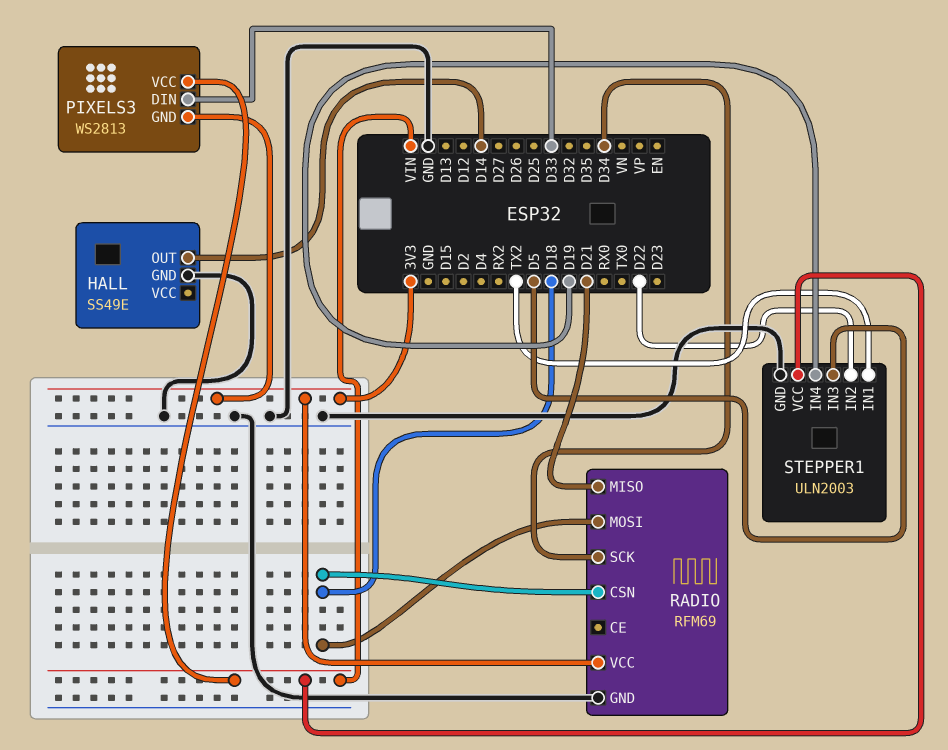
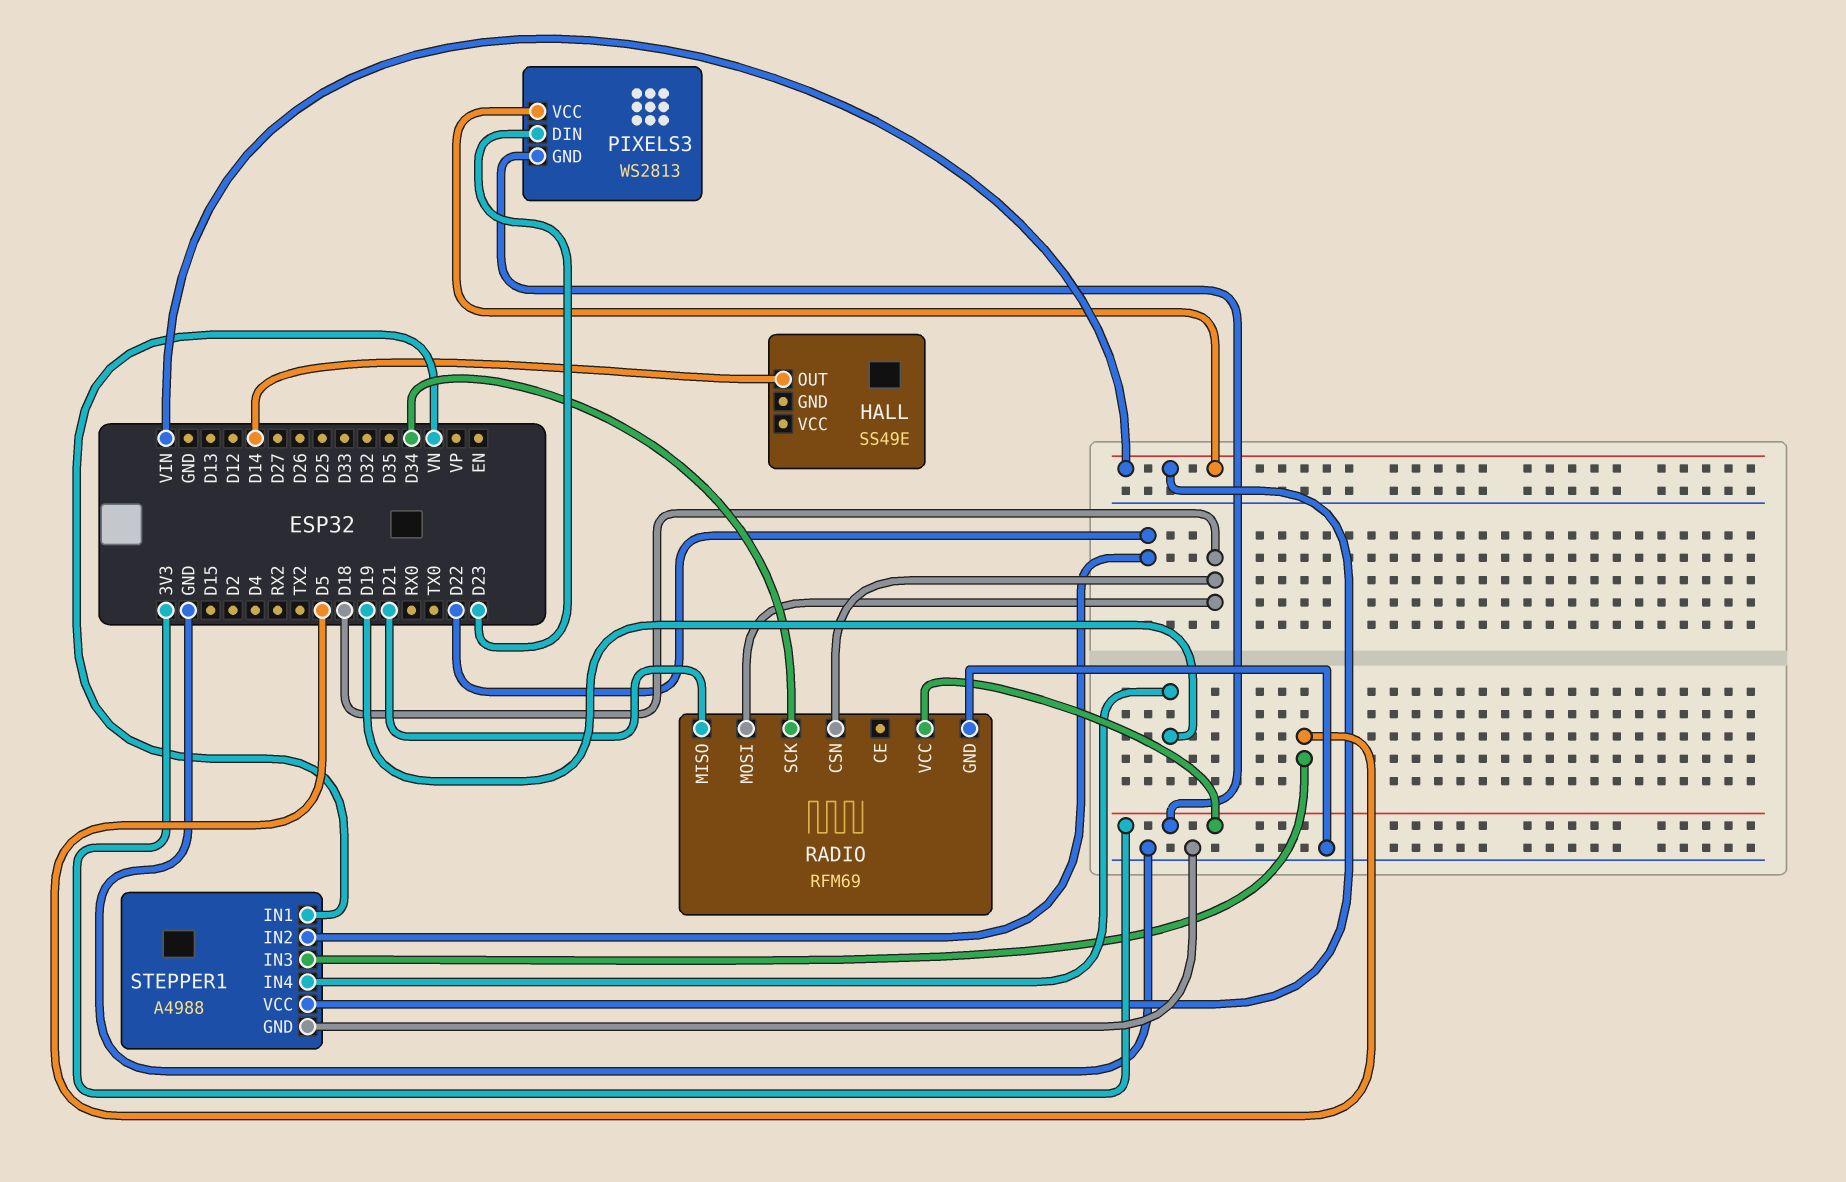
HALL pin GND: GND -> none
PIXELS3 pin DIN: D33 -> D23
STEPPER1: ULN2003 -> A4988
STEPPER1 pin IN1: TX2 -> VN

